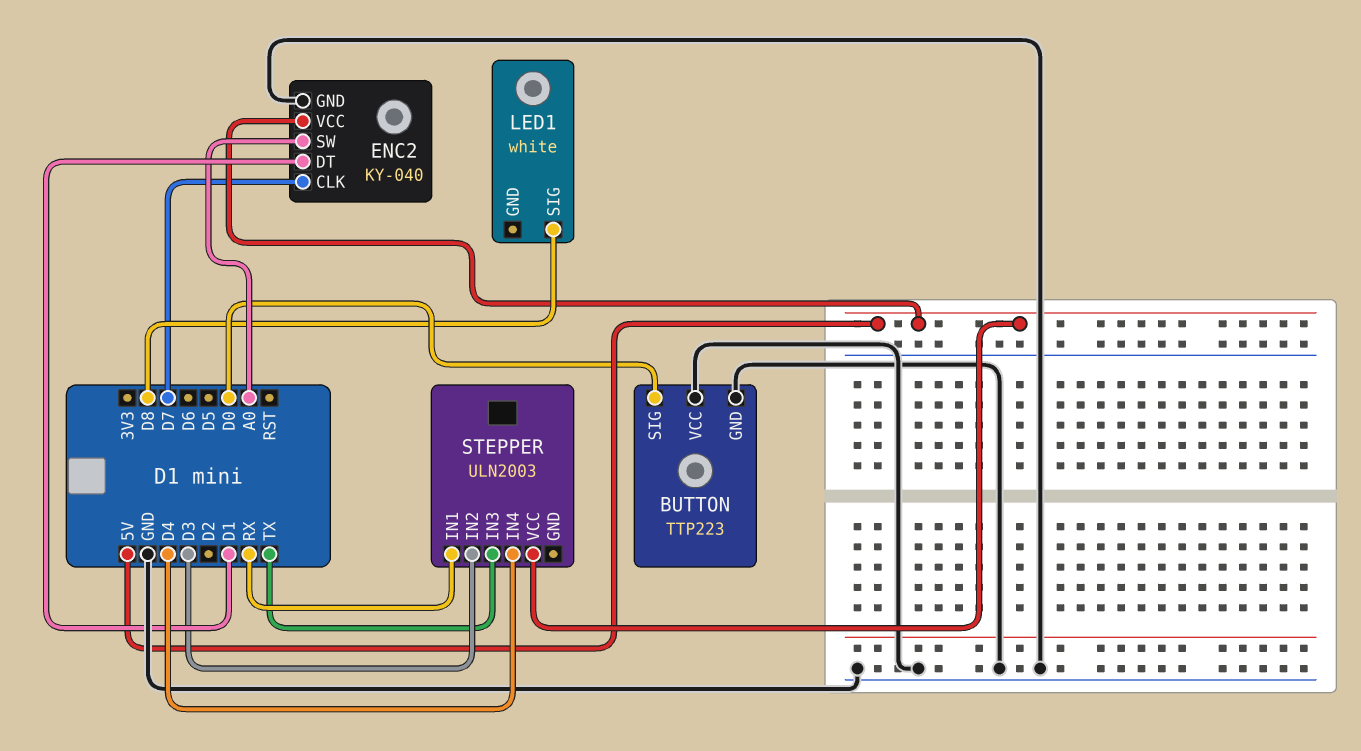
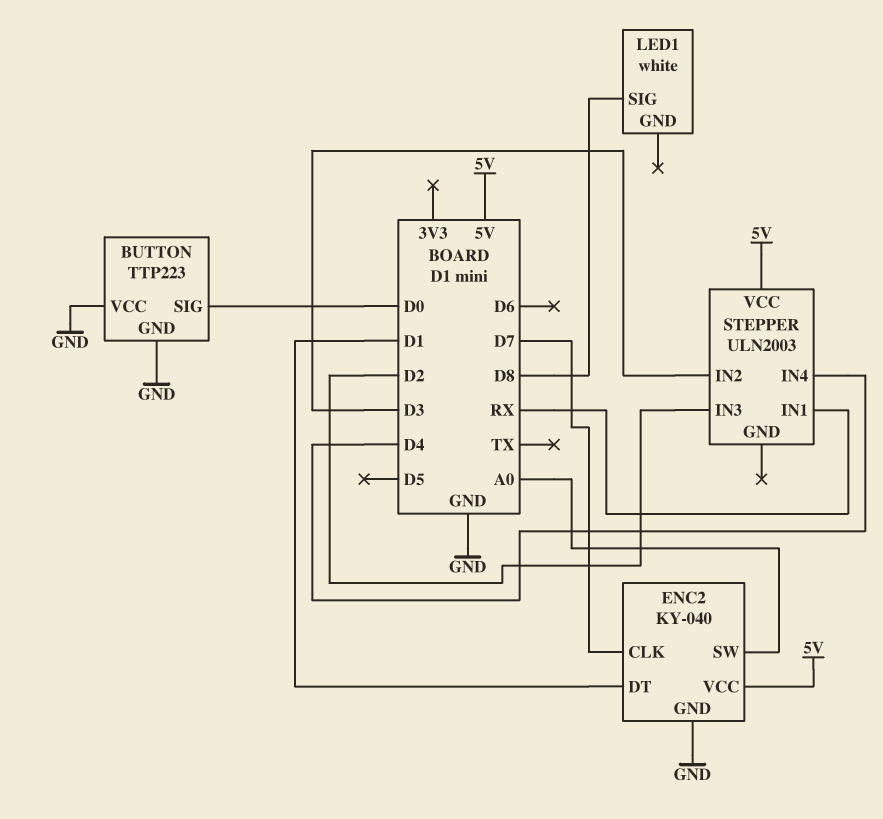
STEPPER pin IN3: TX -> D2

